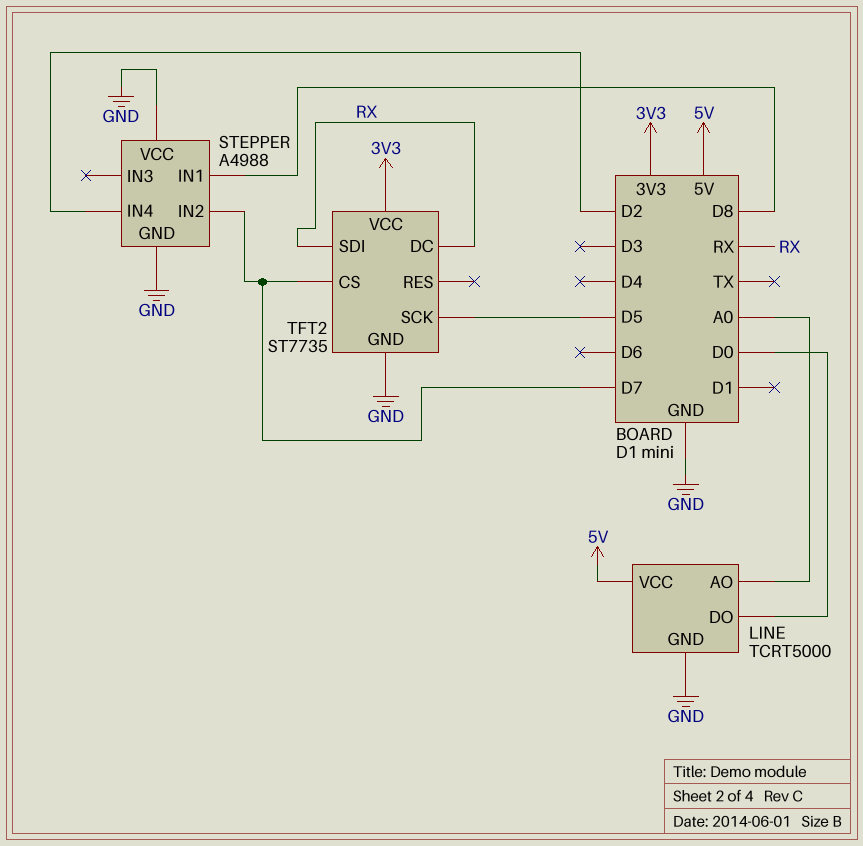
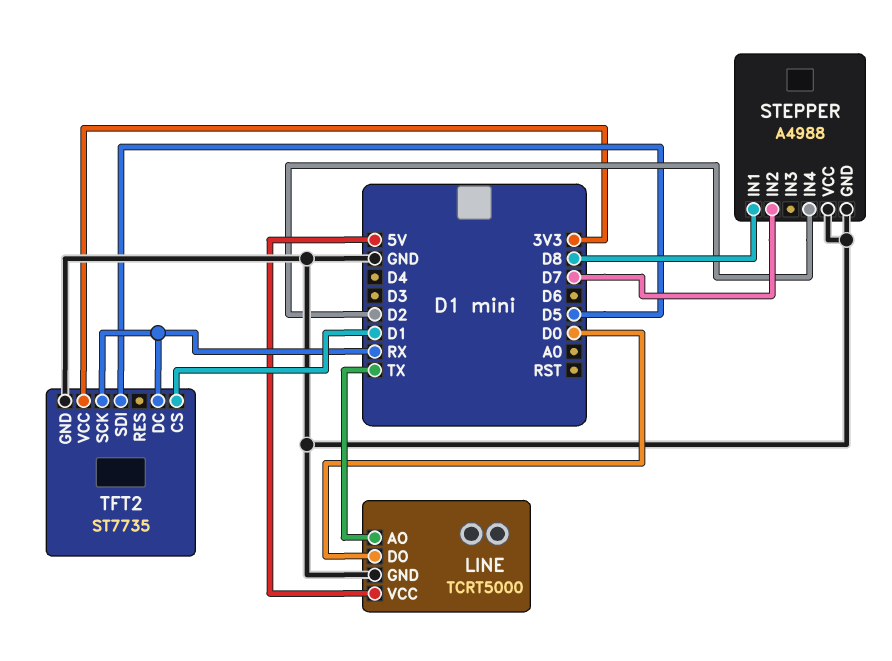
LINE pin AO: A0 -> TX
TFT2 pin CS: D7 -> D1
TFT2 pin SCK: D5 -> RX
TFT2 pin SDI: RX -> D5

